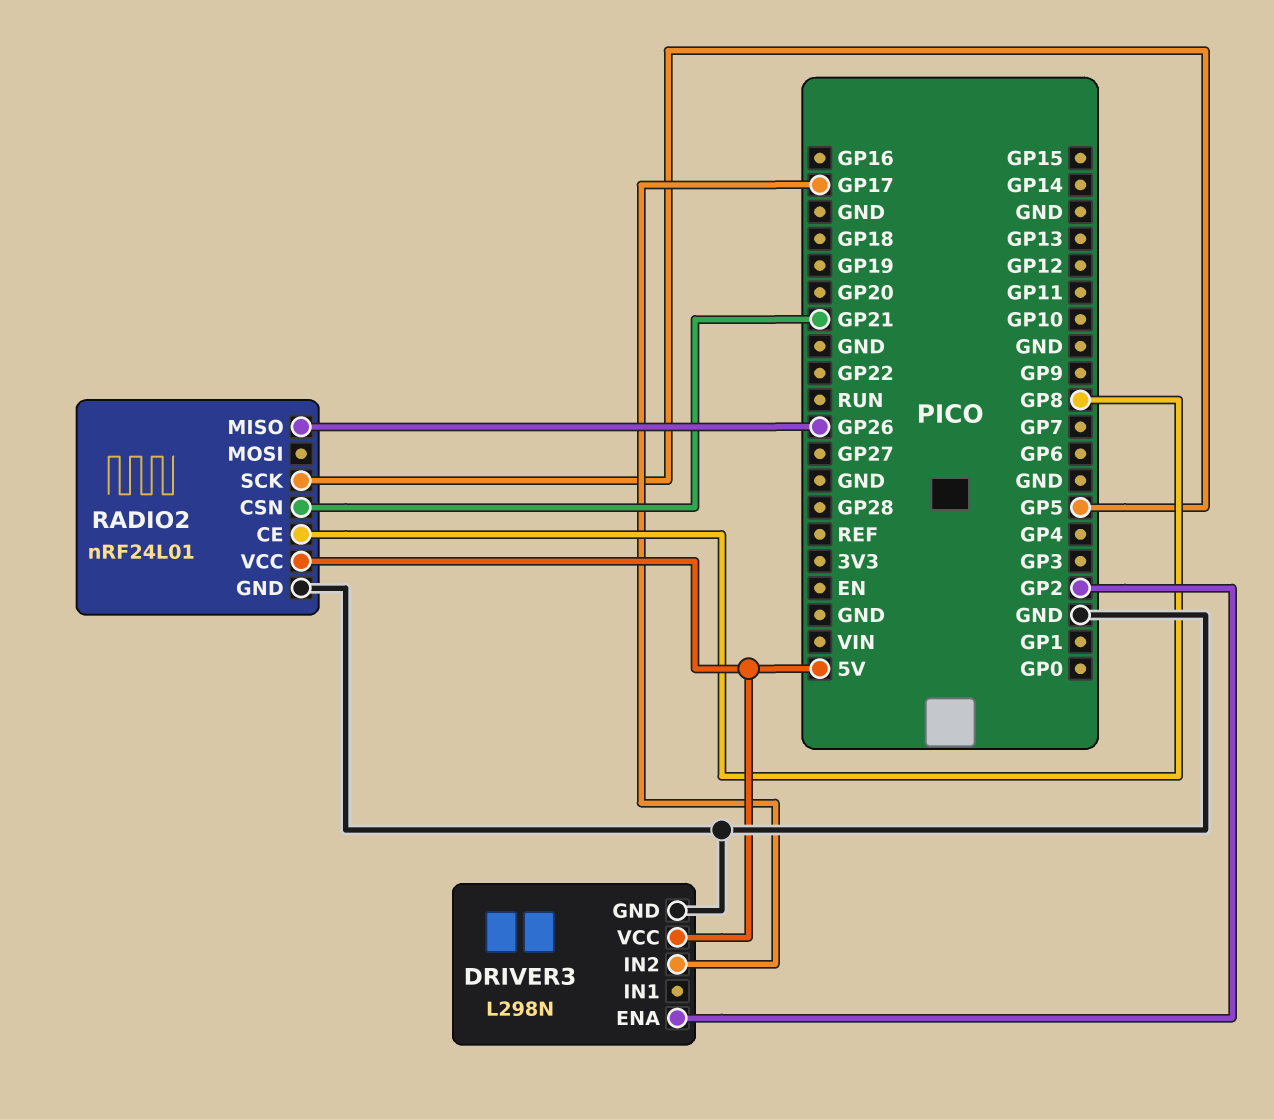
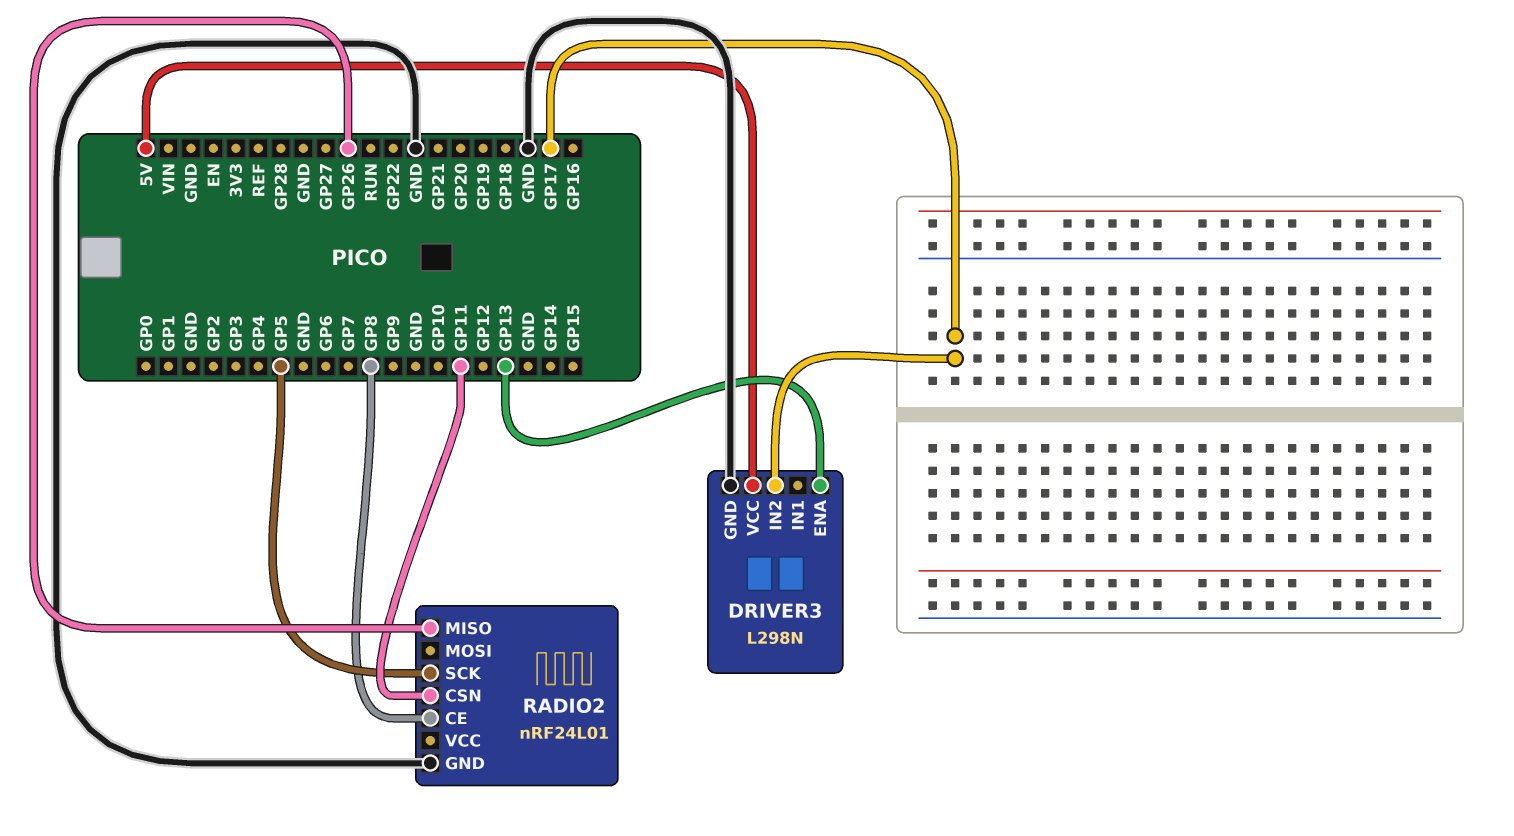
DRIVER3 pin ENA: GP2 -> GP13
RADIO2 pin CSN: GP21 -> GP11
RADIO2 pin VCC: 5V -> none

